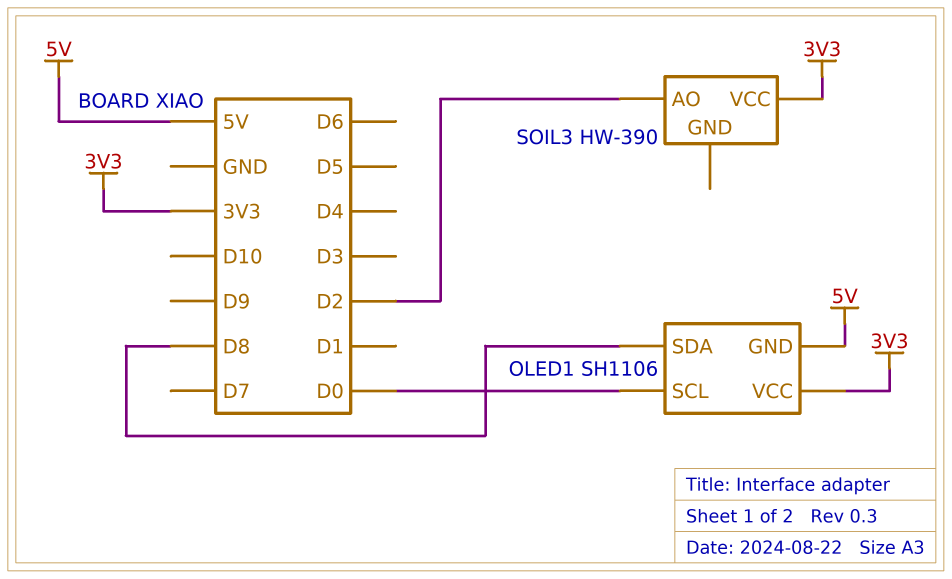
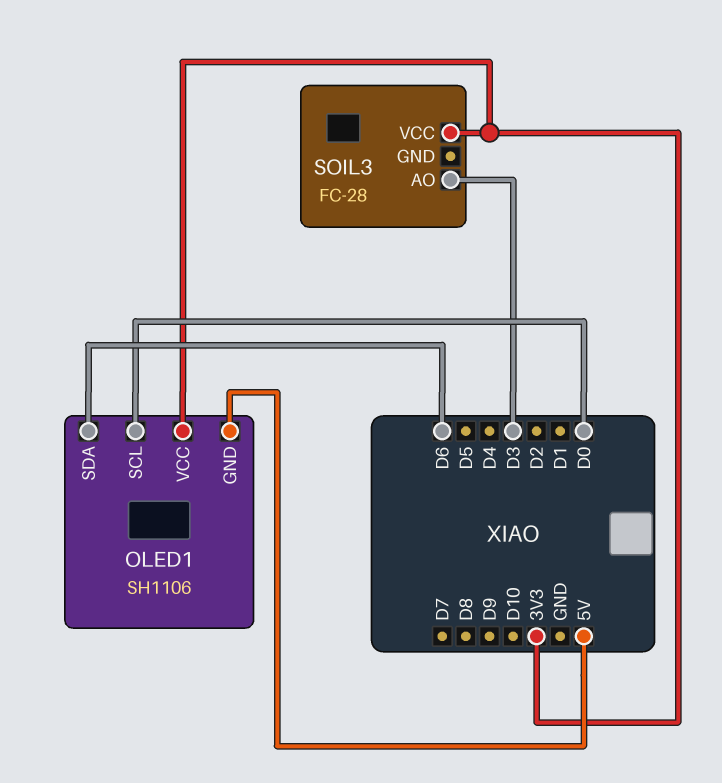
OLED1 pin SDA: D8 -> D6
SOIL3: HW-390 -> FC-28
SOIL3 pin AO: D2 -> D3

